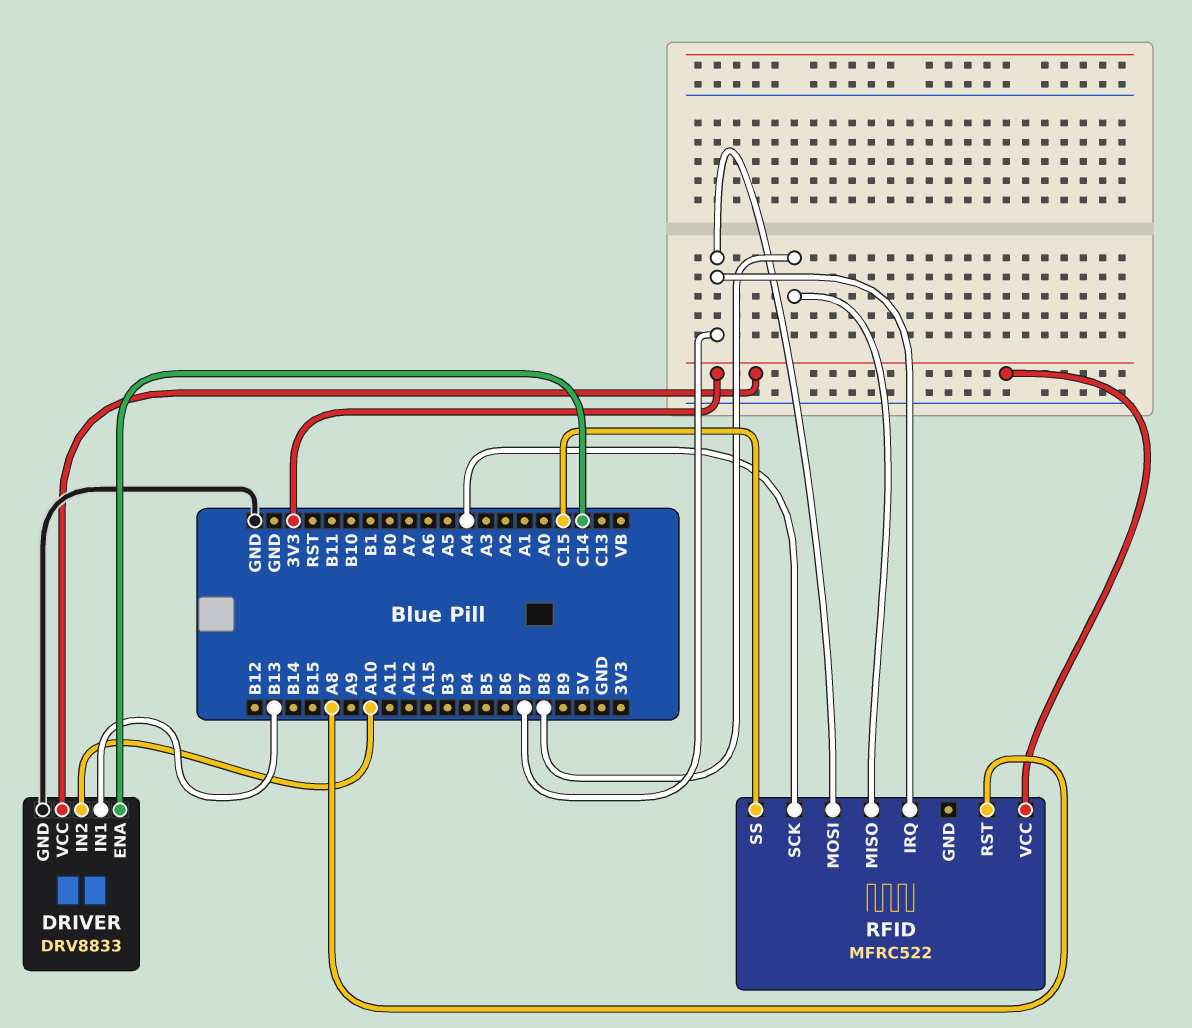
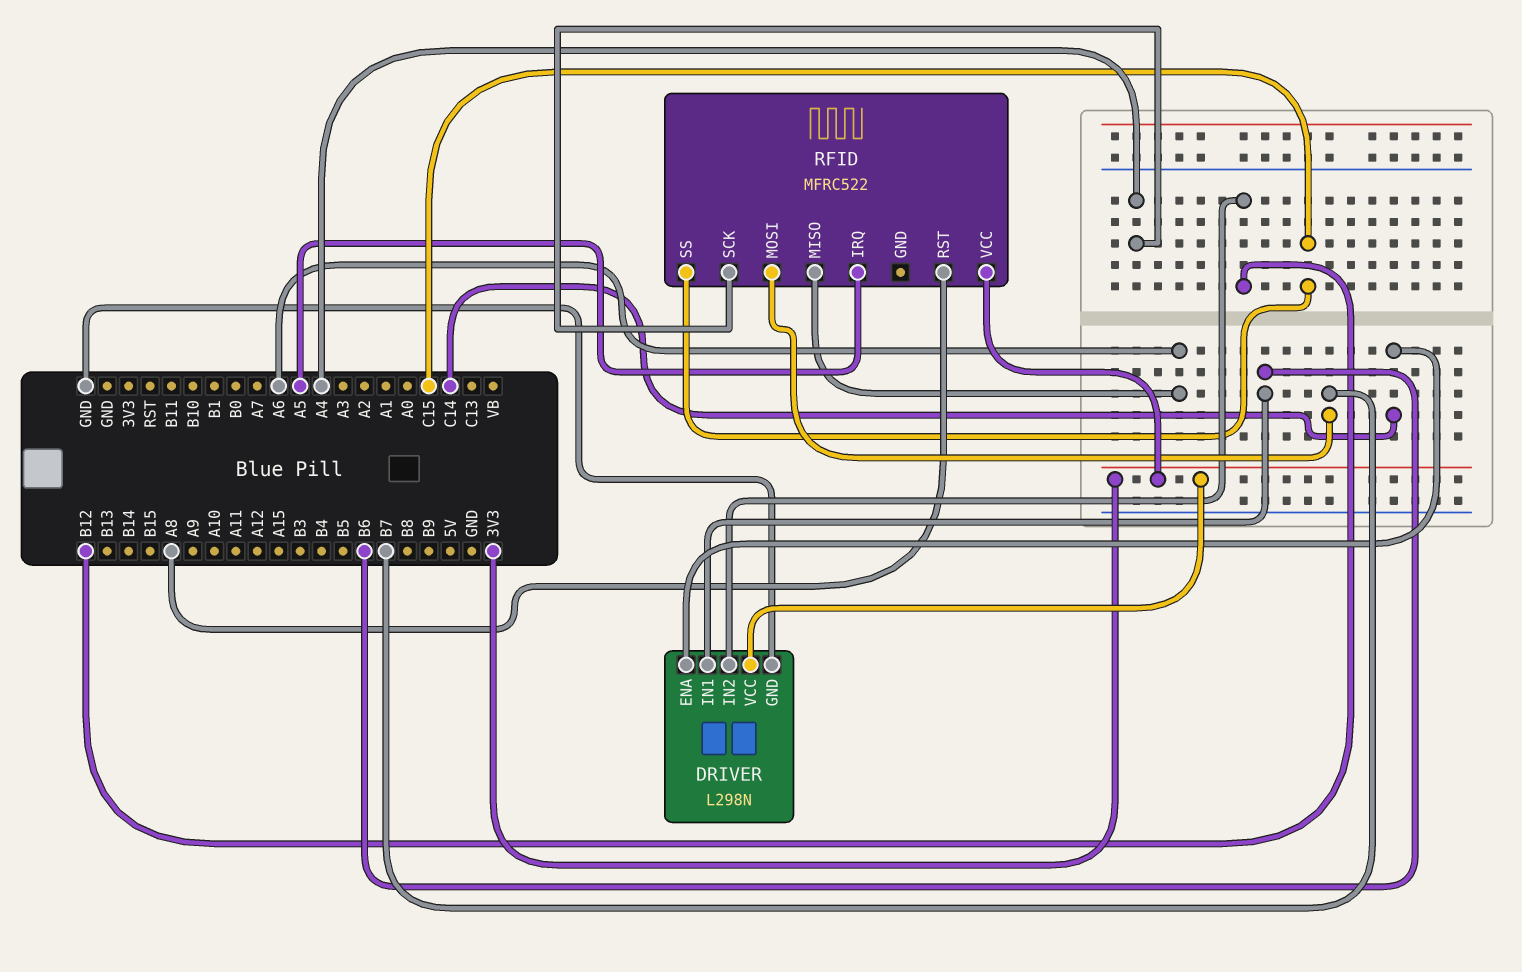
DRIVER: DRV8833 -> L298N
DRIVER pin IN1: B13 -> B6
DRIVER pin IN2: A10 -> B12
RFID pin IRQ: B7 -> A5
RFID pin MISO: B8 -> A6

